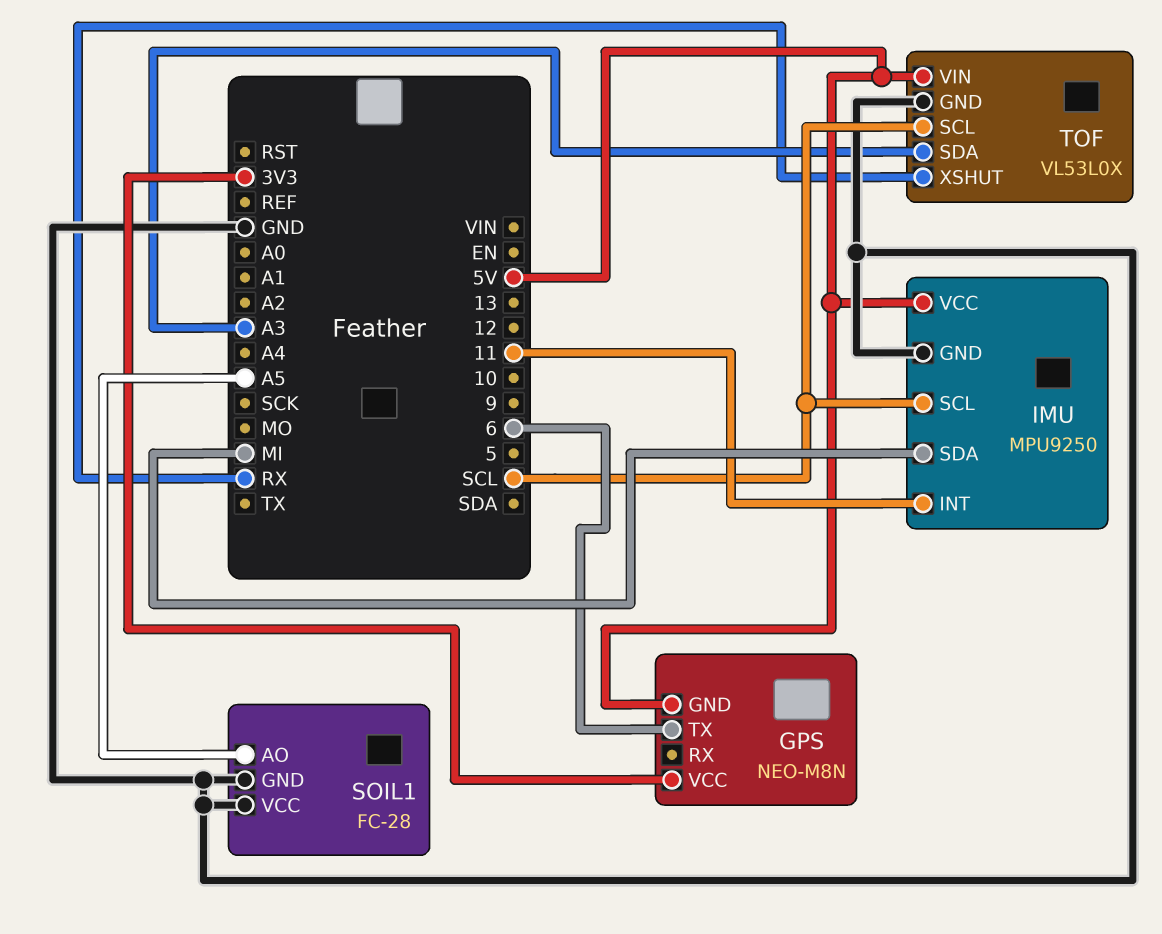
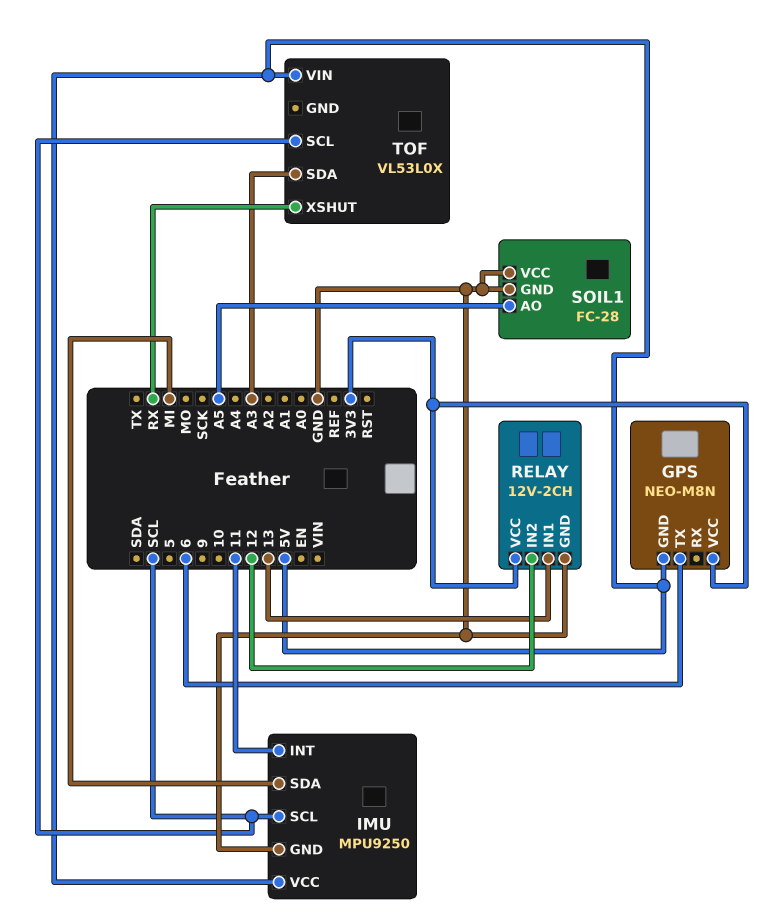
RELAY: none -> 12V-2CH
RELAY pin GND: none -> GND
RELAY pin IN1: none -> 13
RELAY pin IN2: none -> 12
RELAY pin VCC: none -> 3V3
TOF pin GND: GND -> none

